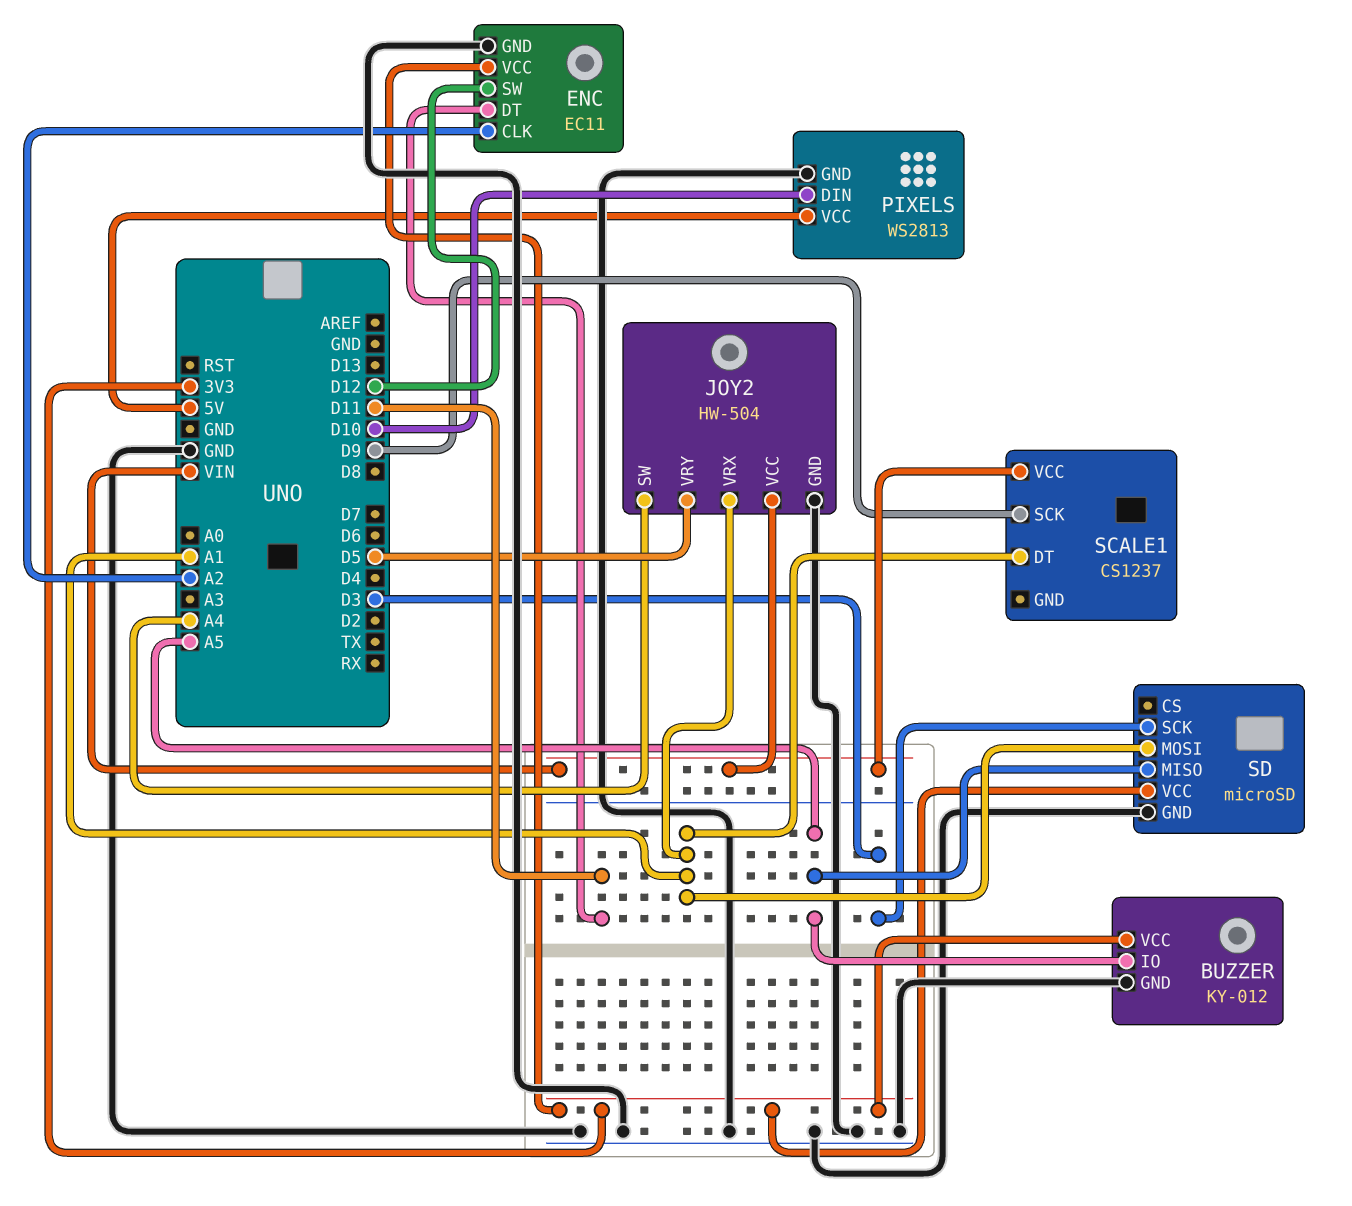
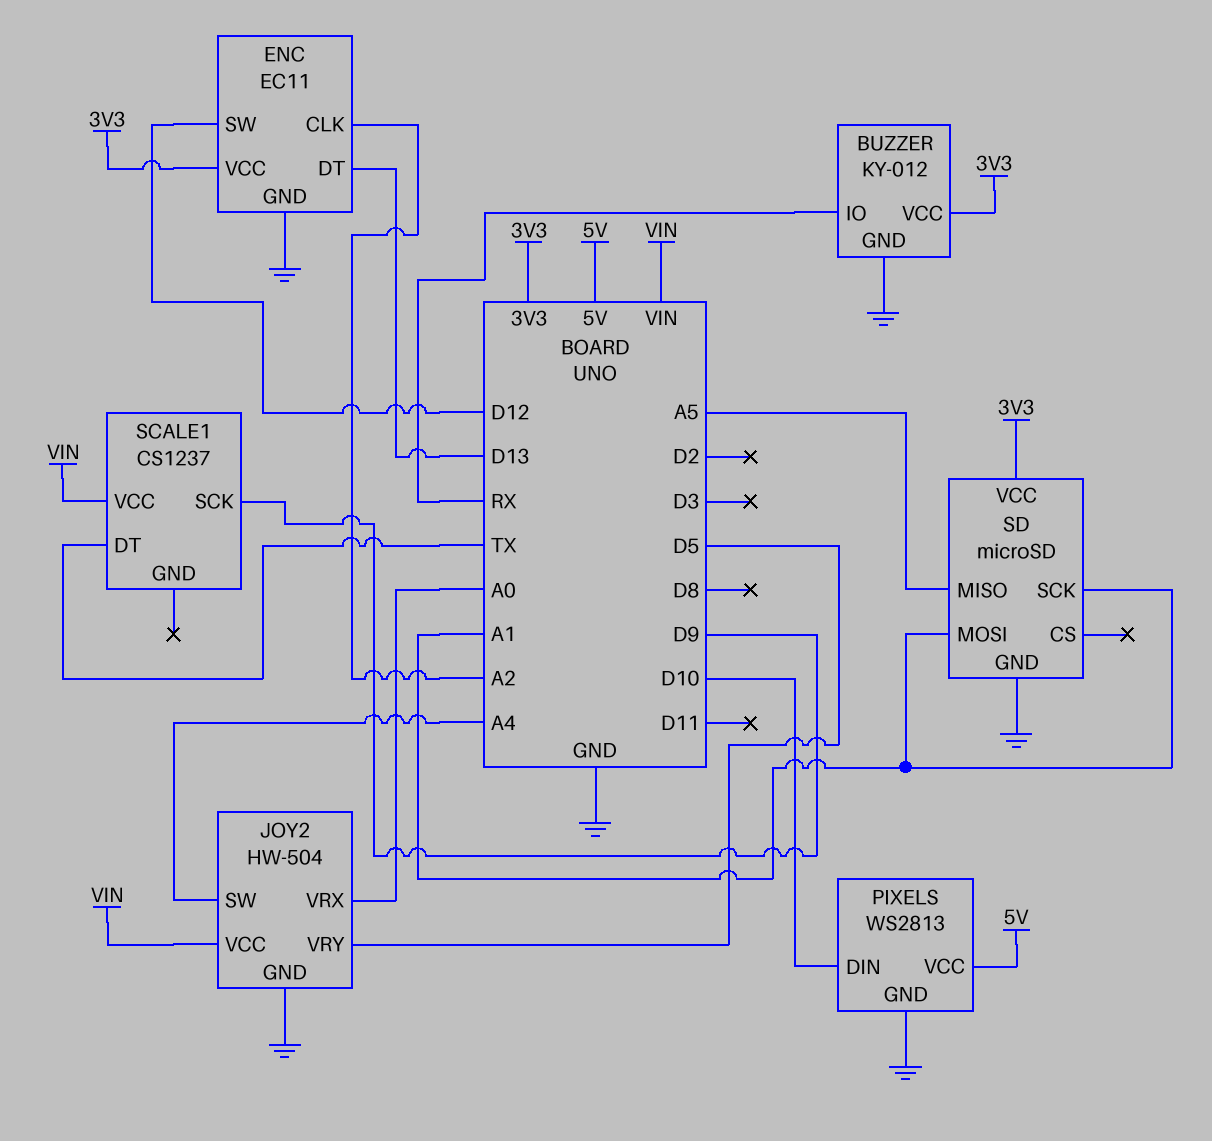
BUZZER pin IO: A5 -> RX
ENC pin DT: D11 -> D13
JOY2 pin VRX: A1 -> A0
SCALE1 pin DT: A1 -> TX
SD pin SCK: D3 -> A1

